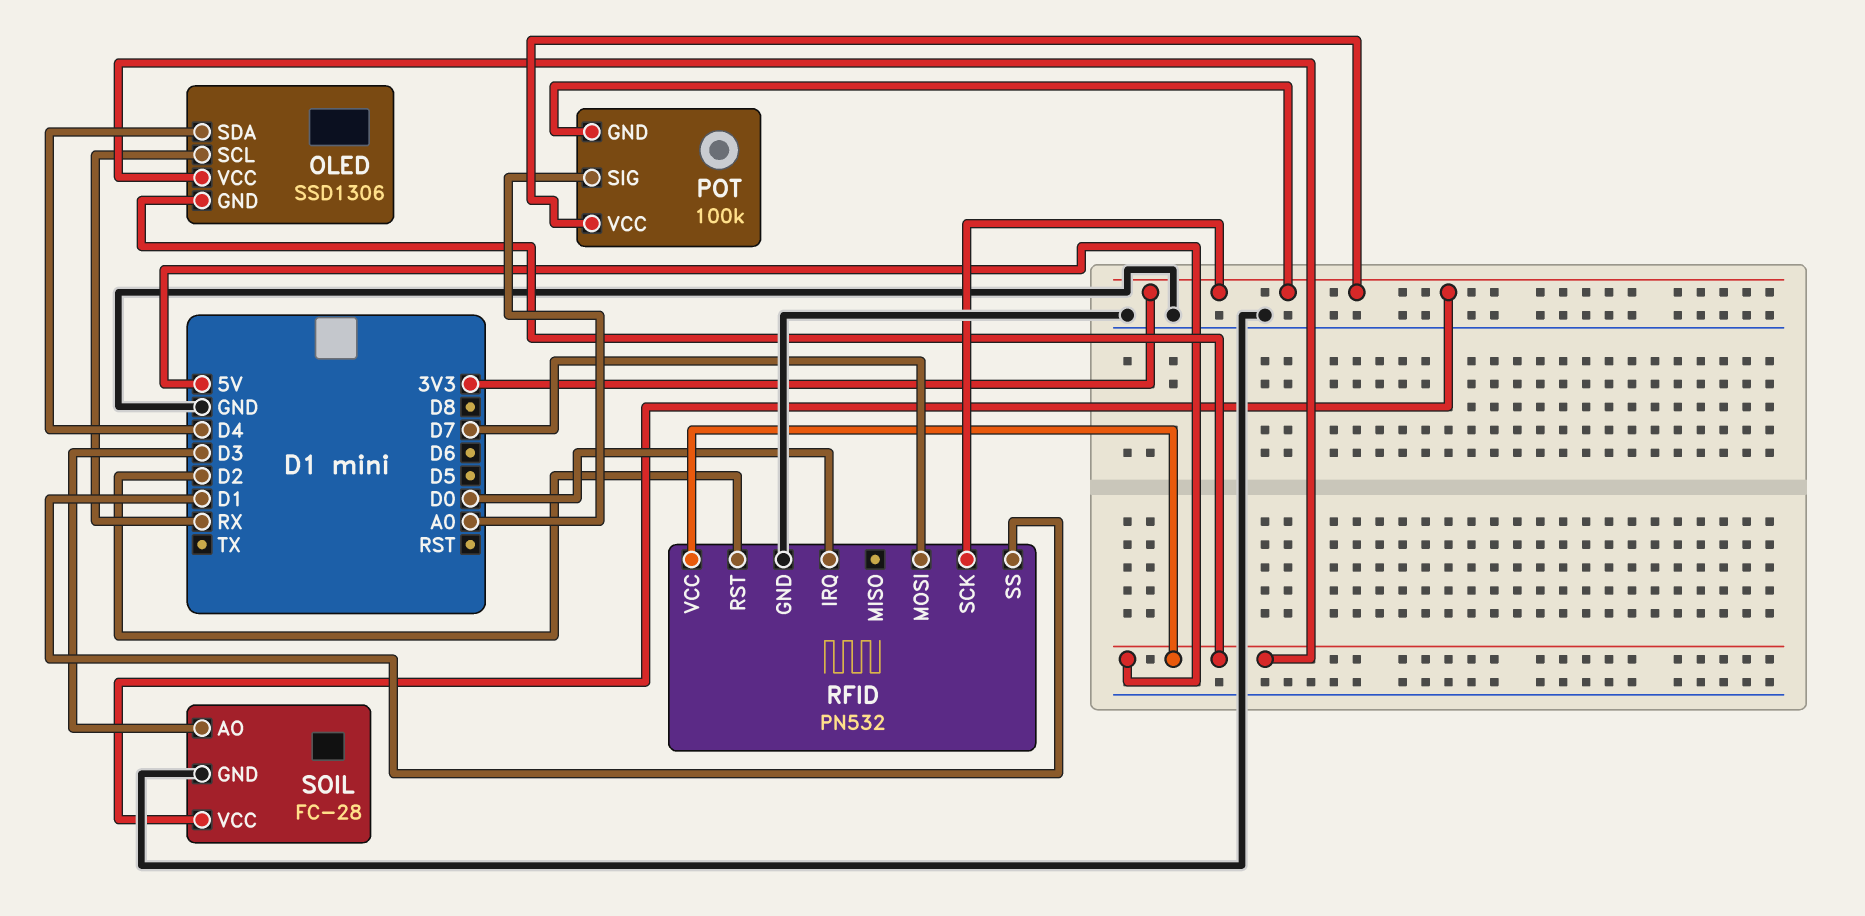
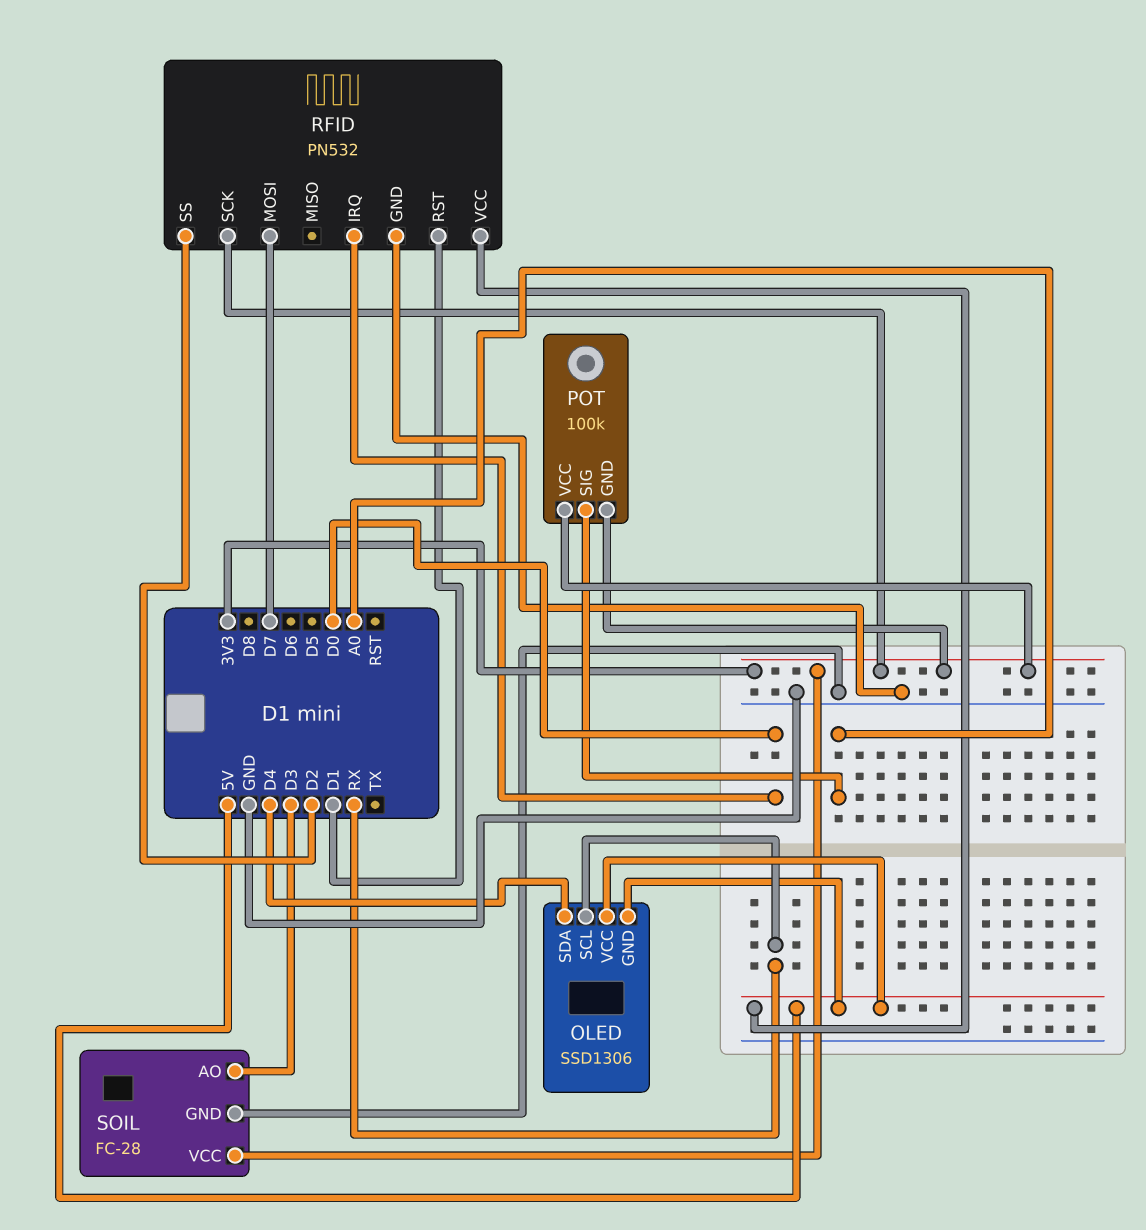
RFID pin RST: D2 -> D1
RFID pin SS: D1 -> D2

